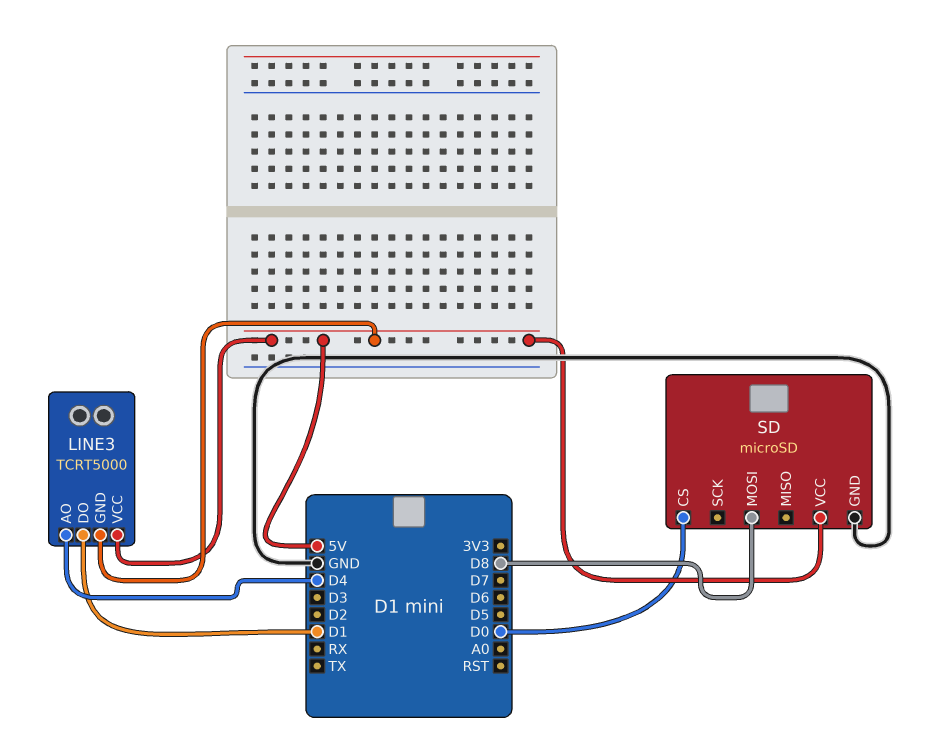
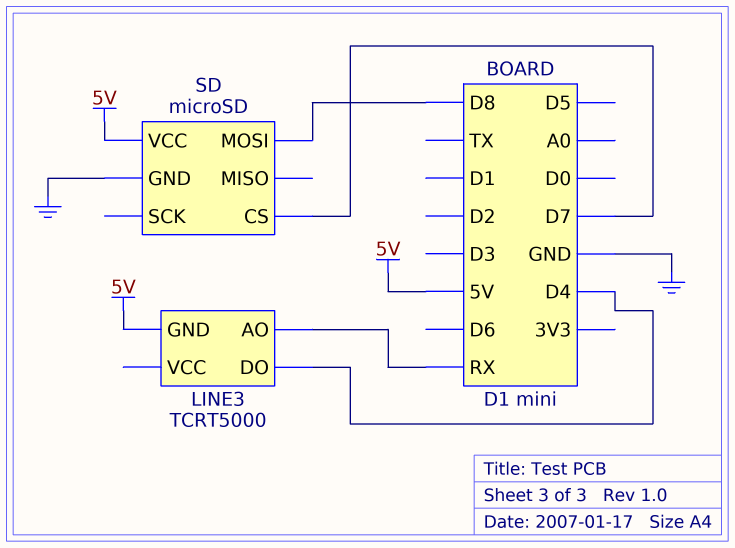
LINE3 pin AO: D4 -> RX
LINE3 pin DO: D1 -> D4
LINE3 pin VCC: 5V -> none
SD pin CS: D0 -> D7

